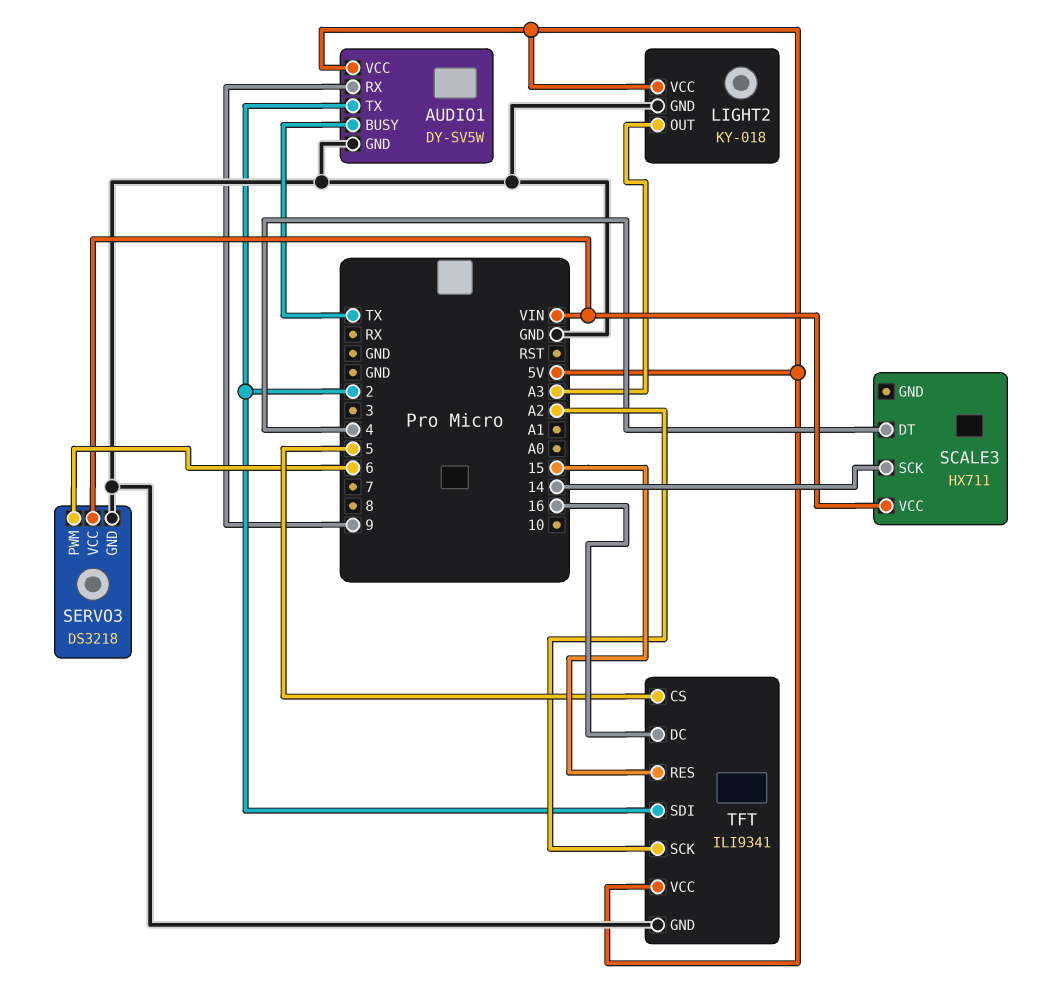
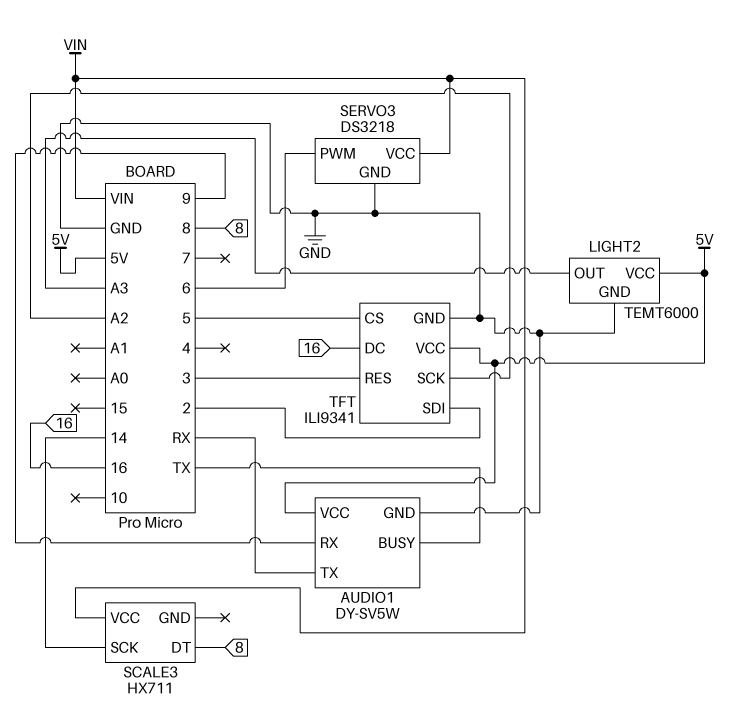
AUDIO1 pin TX: 2 -> RX
LIGHT2: KY-018 -> TEMT6000
SCALE3 pin DT: 4 -> 8
TFT pin RES: 15 -> 3

